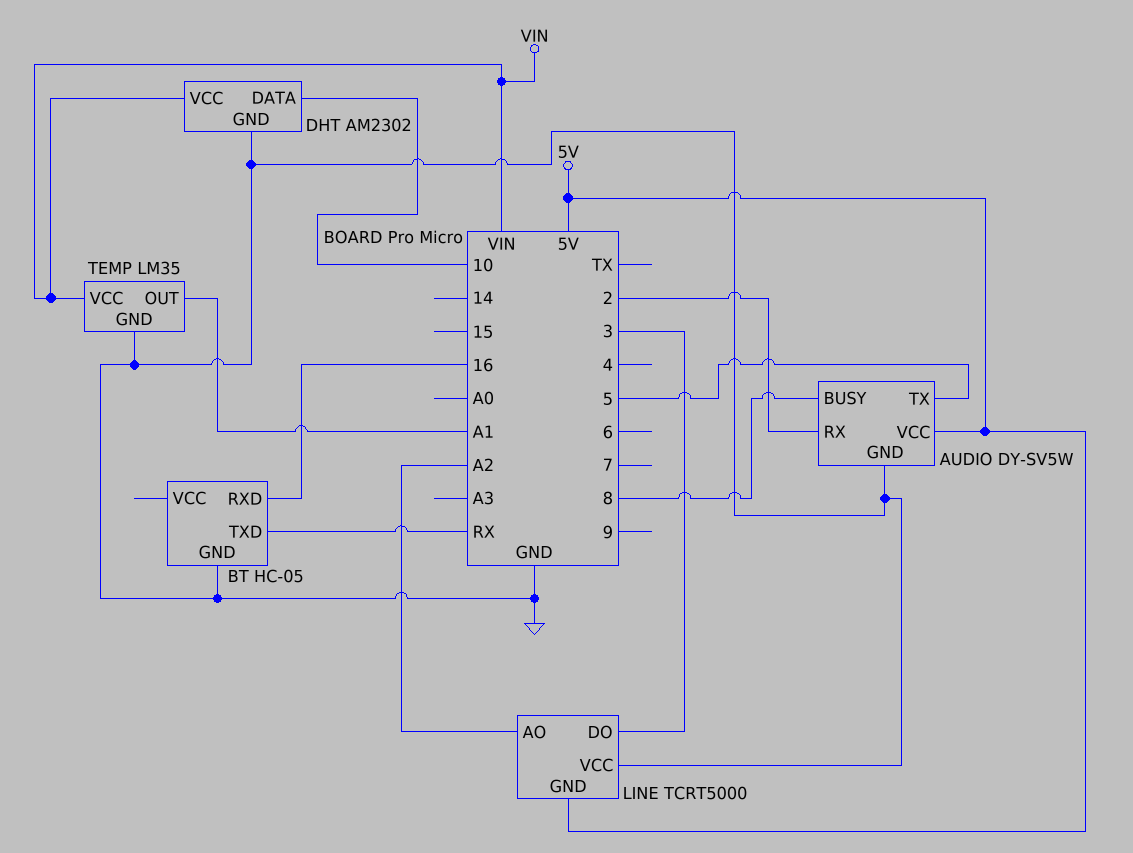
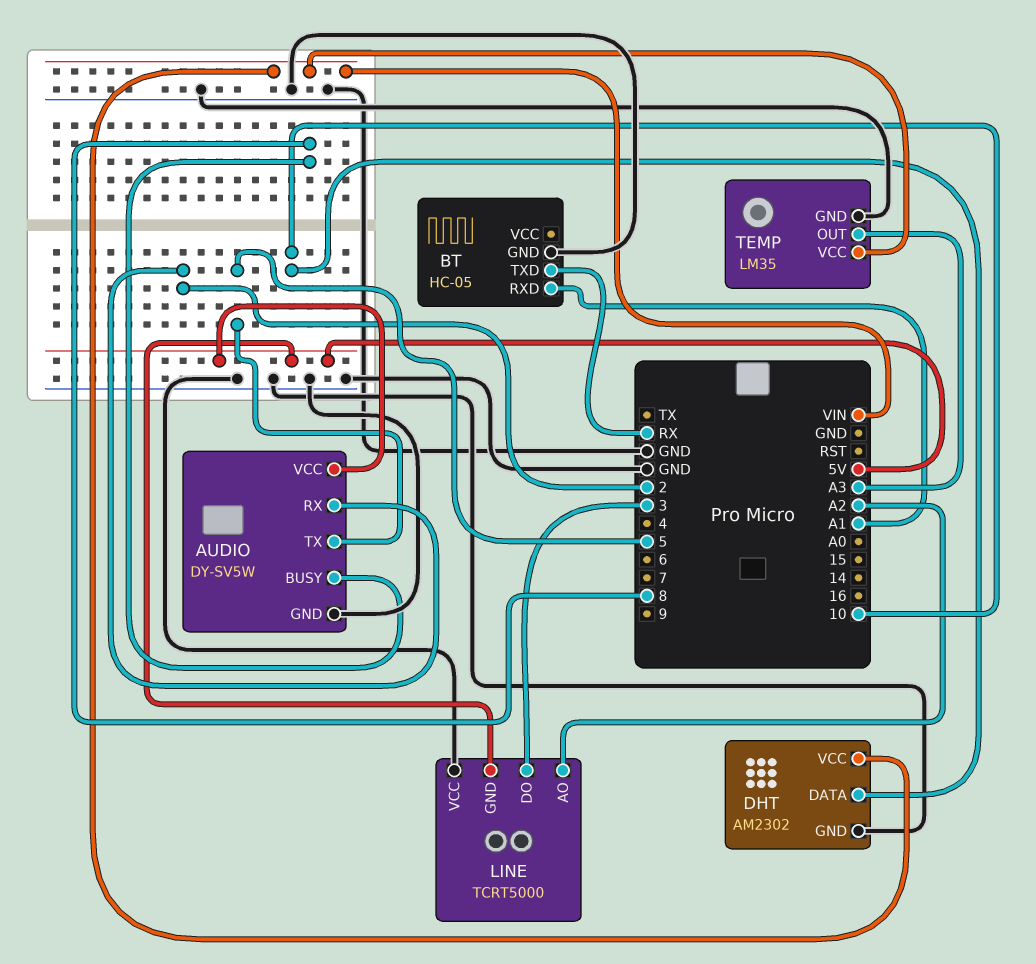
BT pin RXD: 16 -> A1
TEMP pin OUT: A1 -> A3

